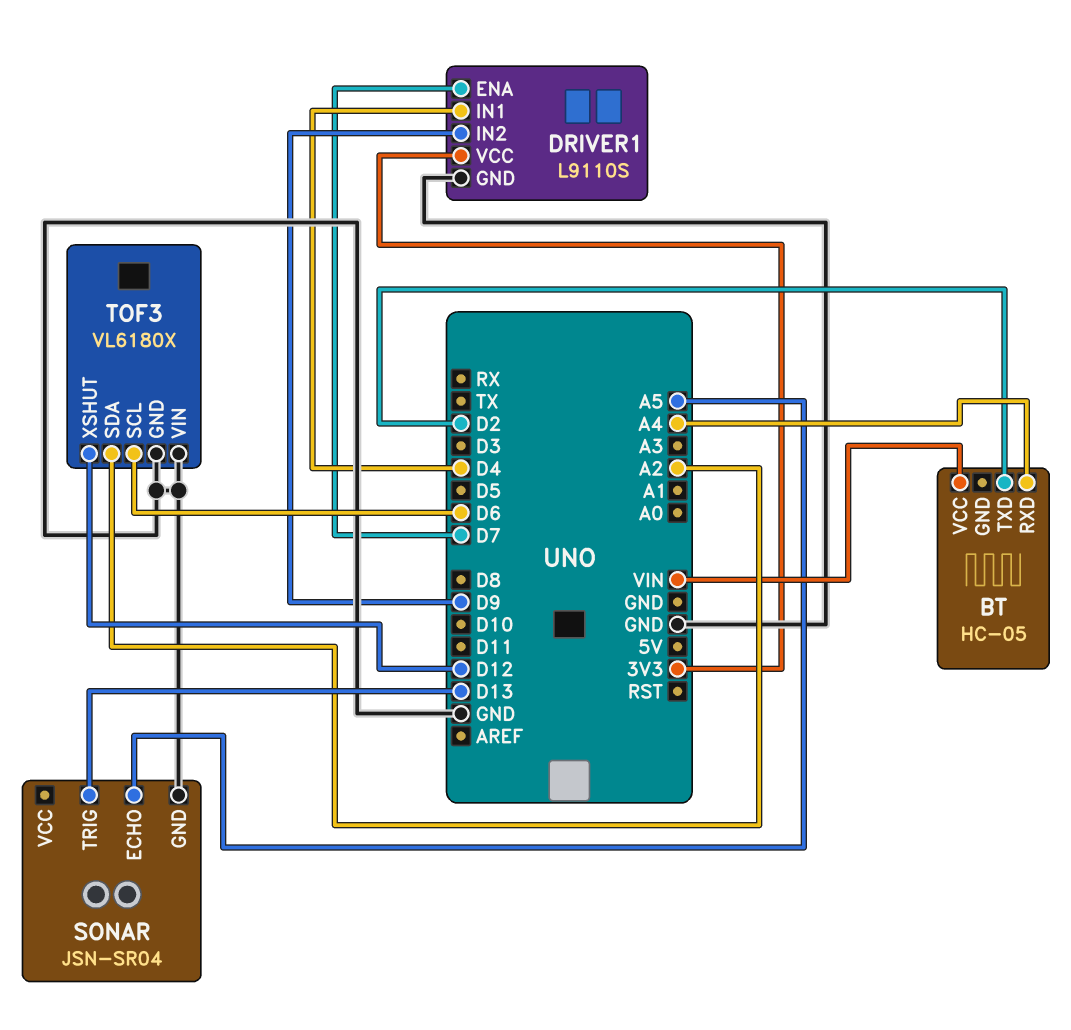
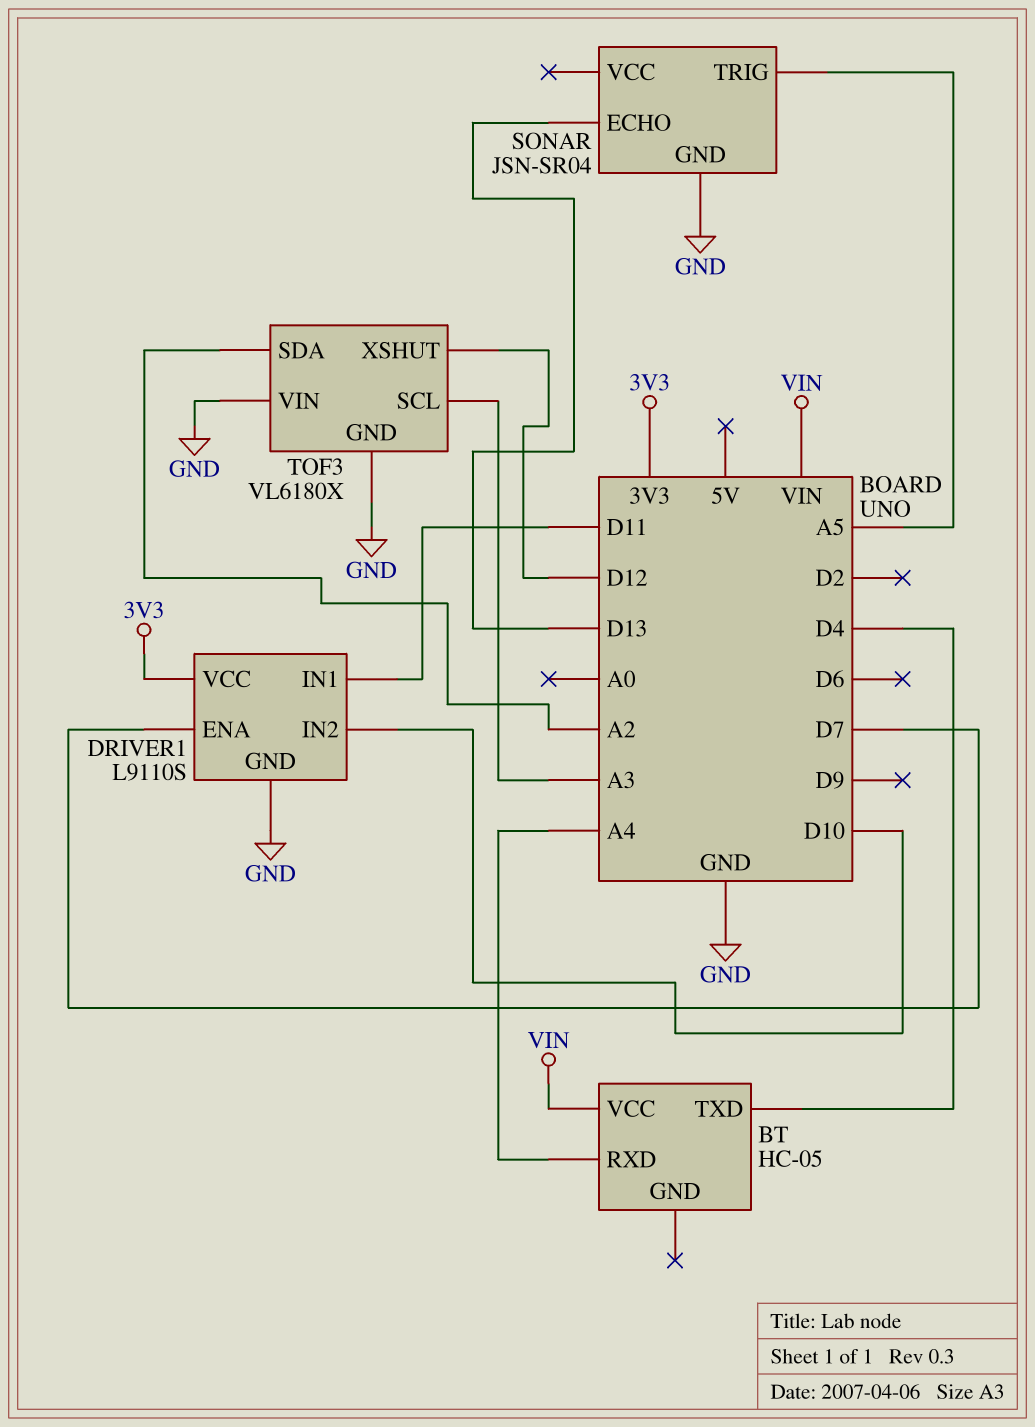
BT pin TXD: D2 -> D4
DRIVER1 pin IN1: D4 -> D11
DRIVER1 pin IN2: D9 -> D10
SONAR pin ECHO: A5 -> D13
SONAR pin TRIG: D13 -> A5
TOF3 pin SCL: D6 -> A3

